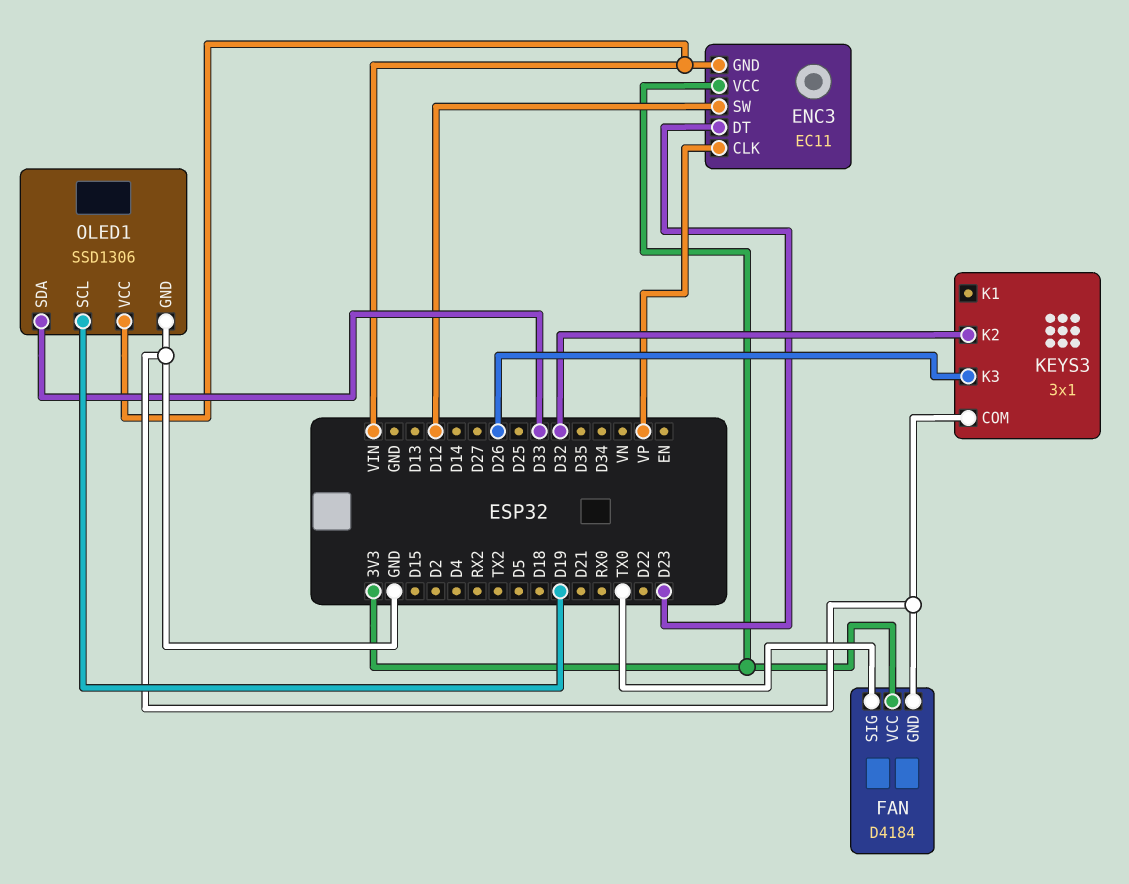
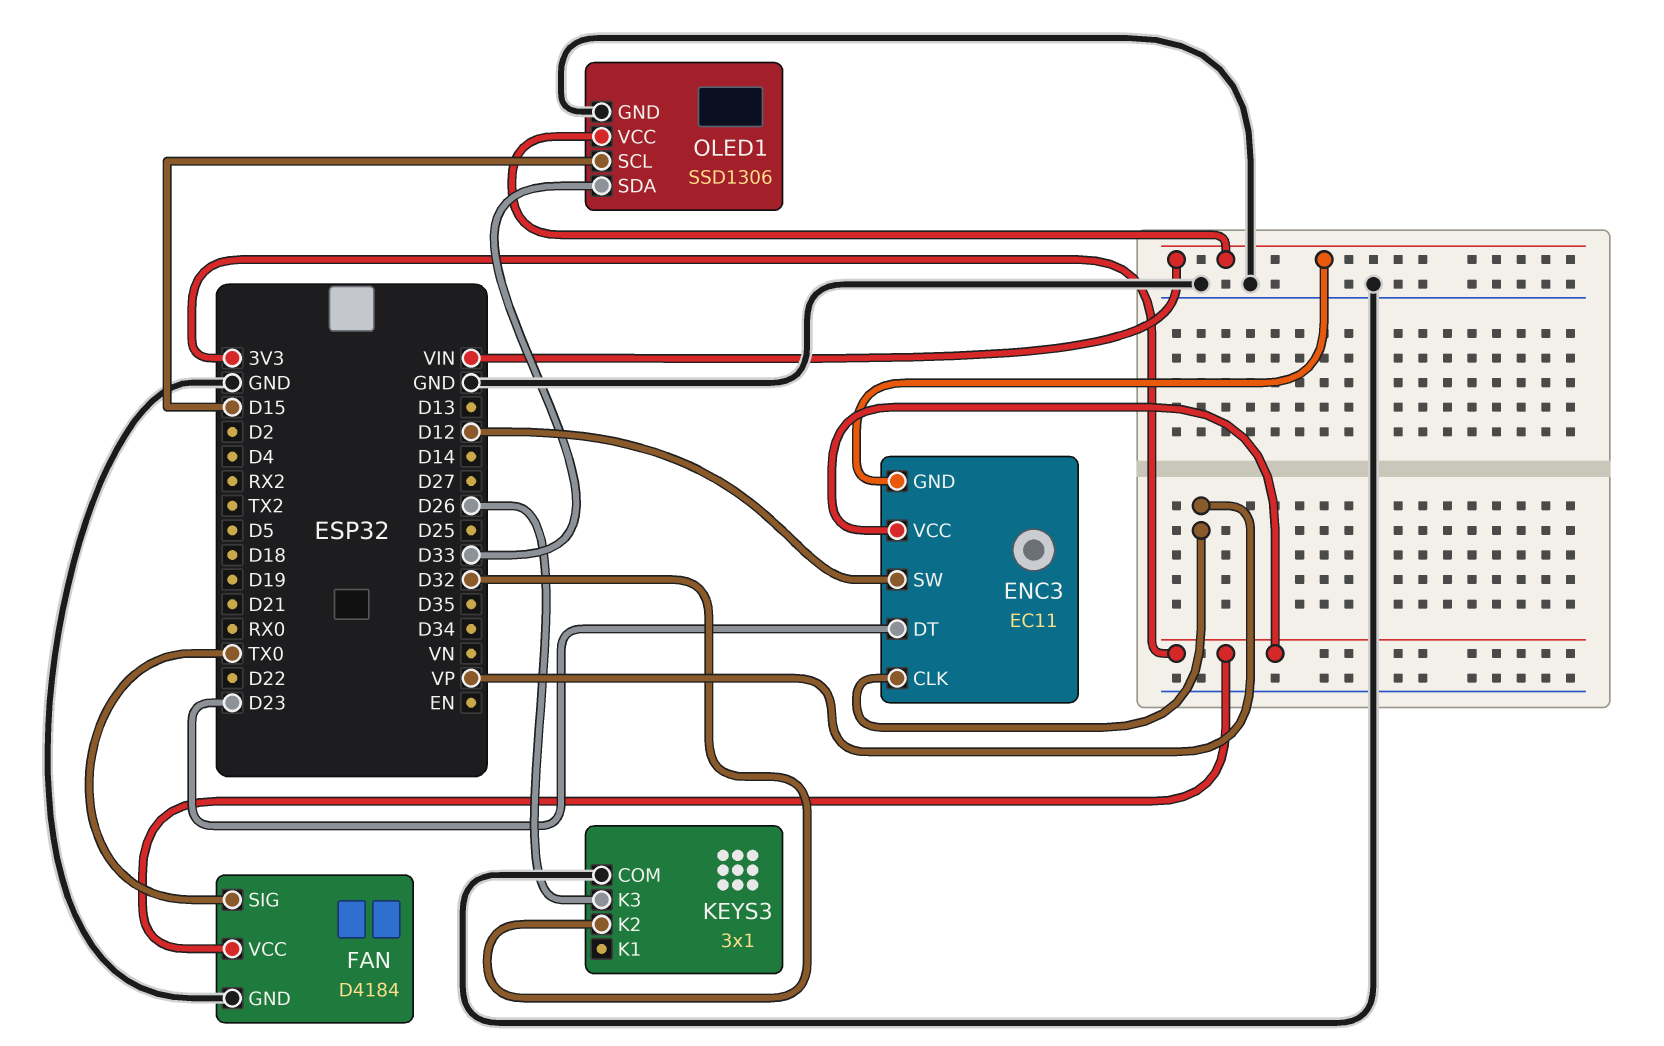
OLED1 pin SCL: D19 -> D15

